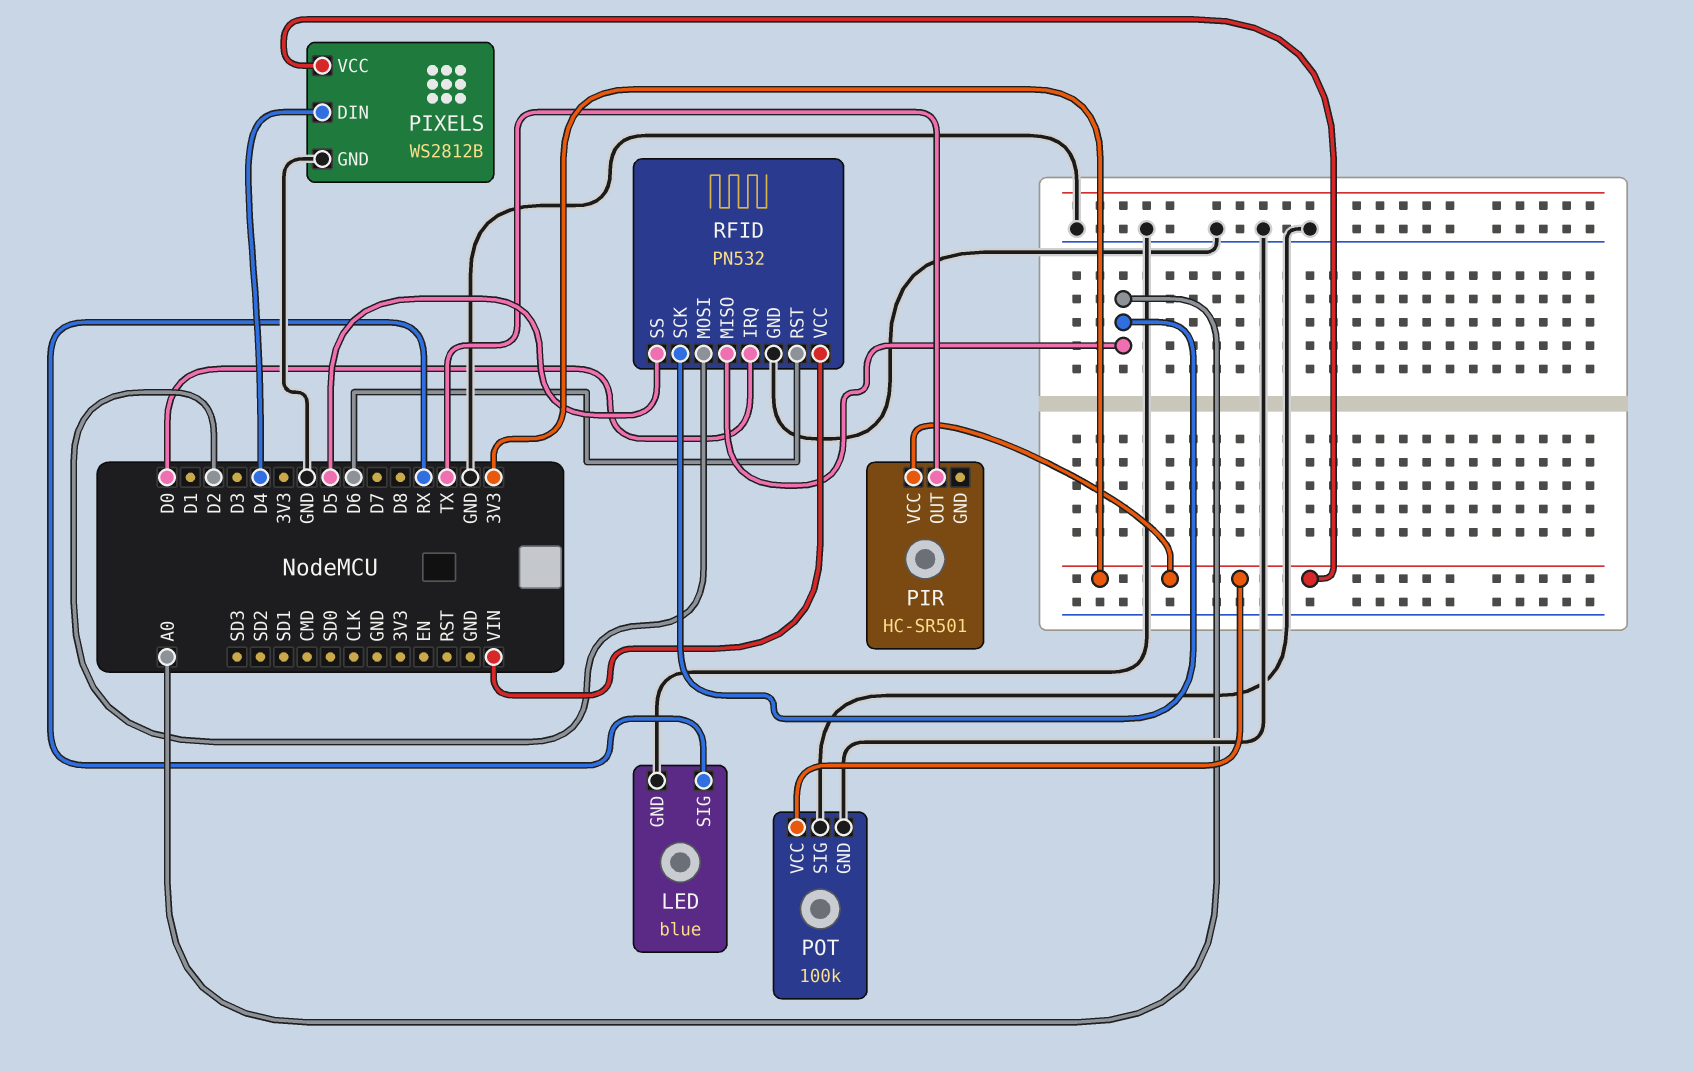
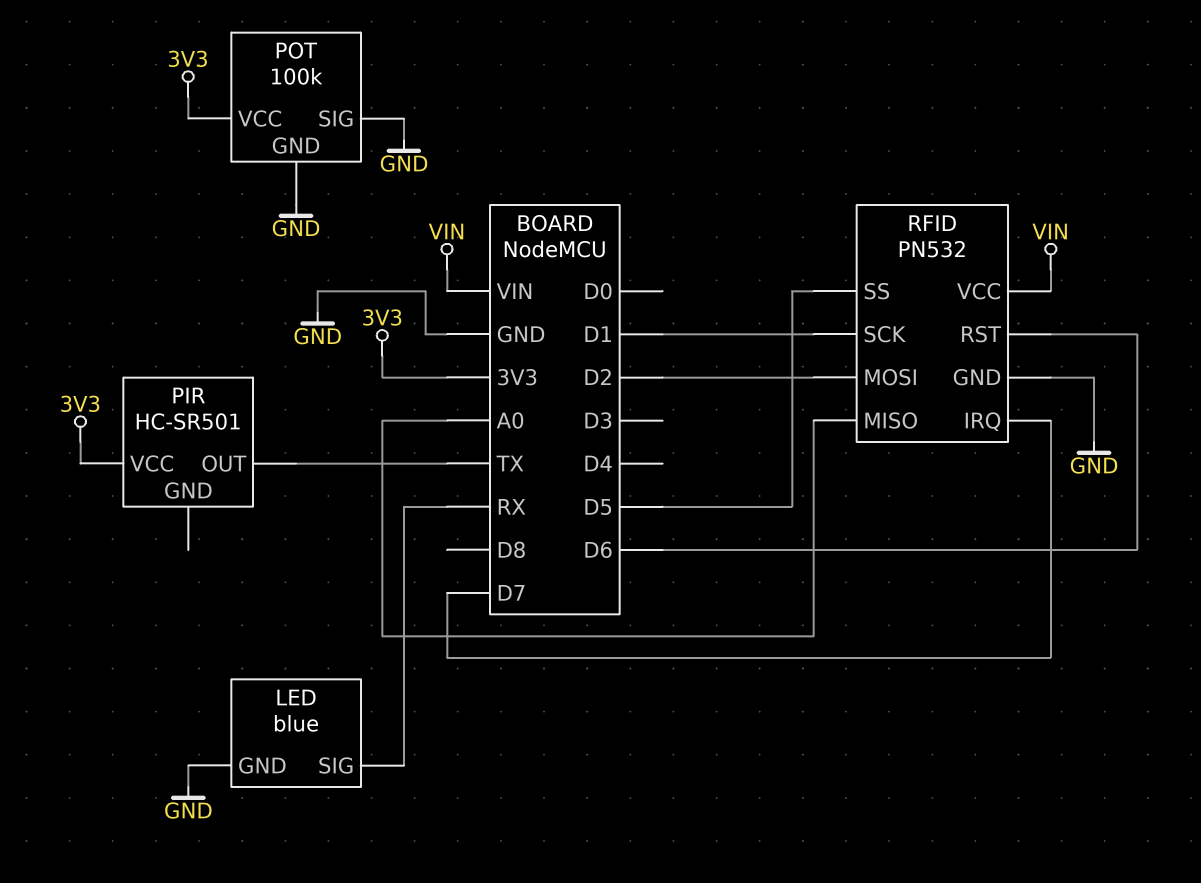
PIXELS: WS2812B -> none
PIXELS pin DIN: D4 -> none
PIXELS pin GND: GND -> none
PIXELS pin VCC: 3V3 -> none
RFID pin IRQ: D0 -> D7
RFID pin SCK: A0 -> D1

